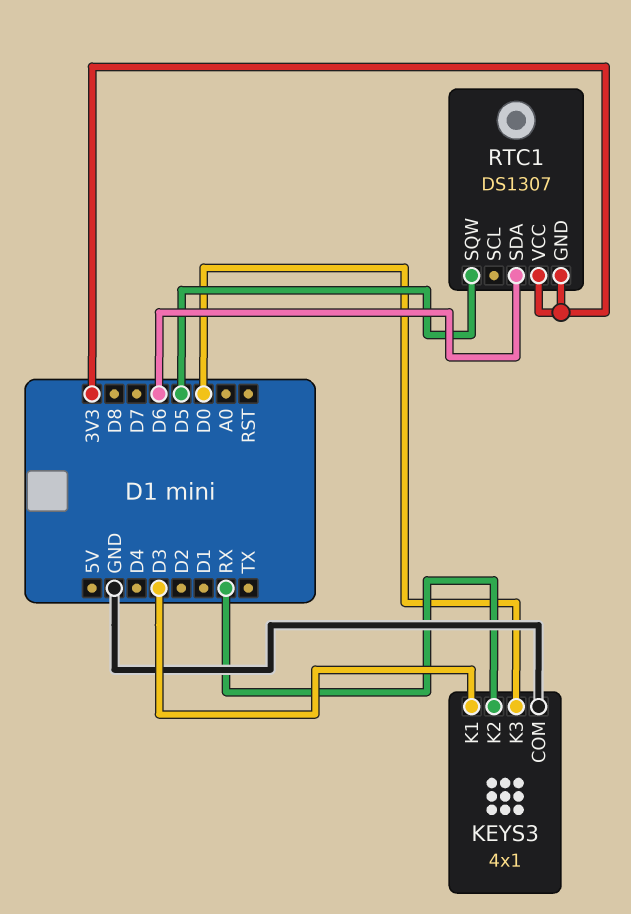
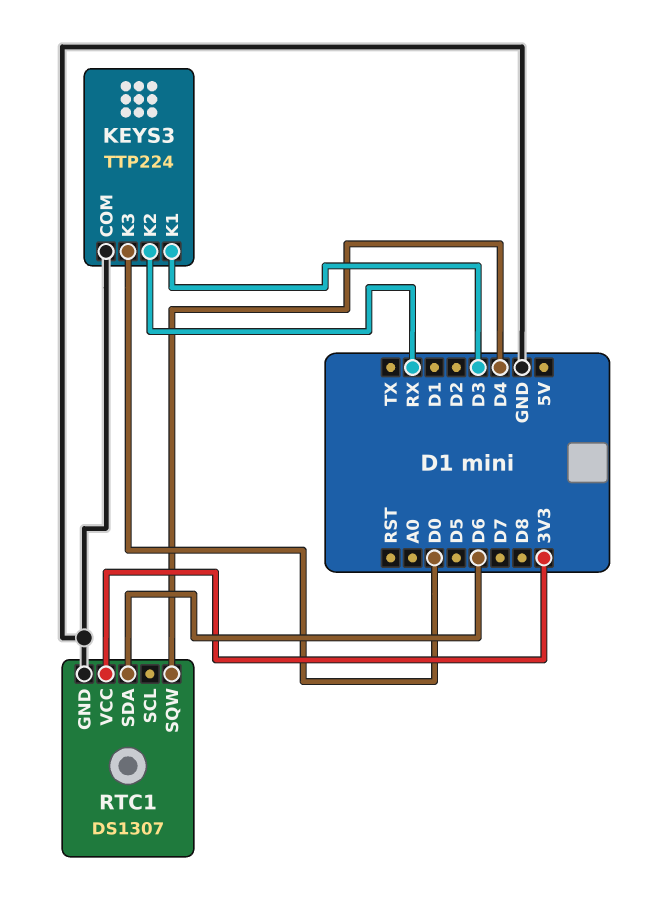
KEYS3: 4x1 -> TTP224
RTC1 pin GND: 3V3 -> GND
RTC1 pin SQW: D5 -> D4

